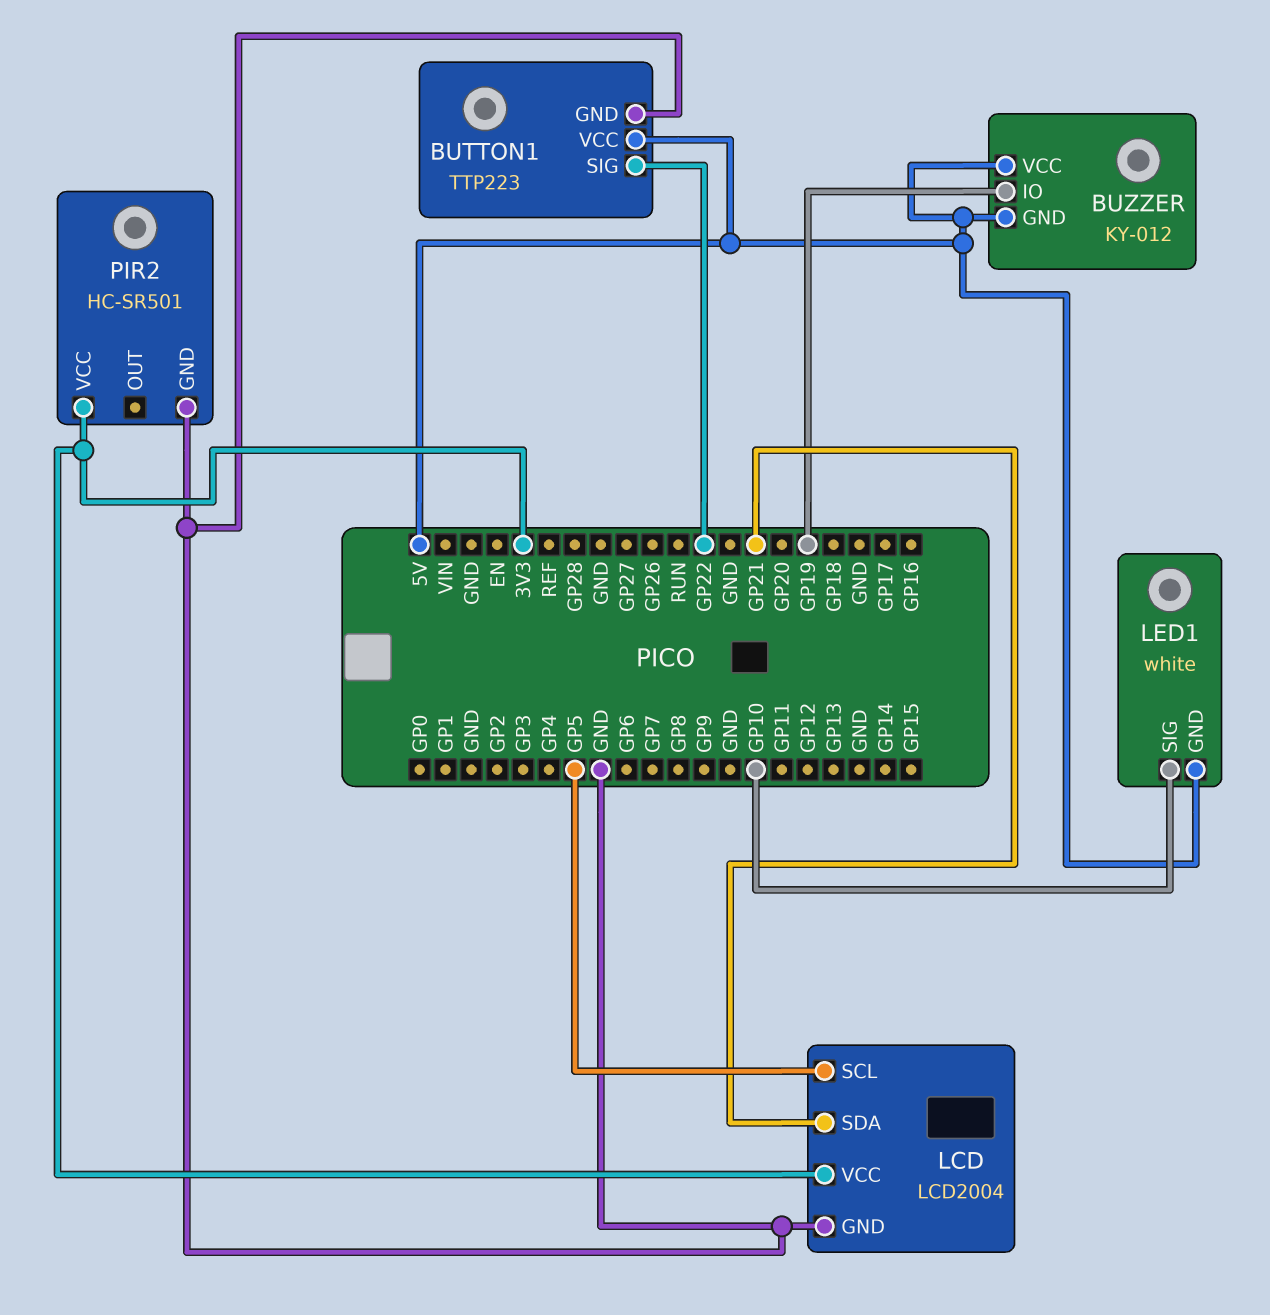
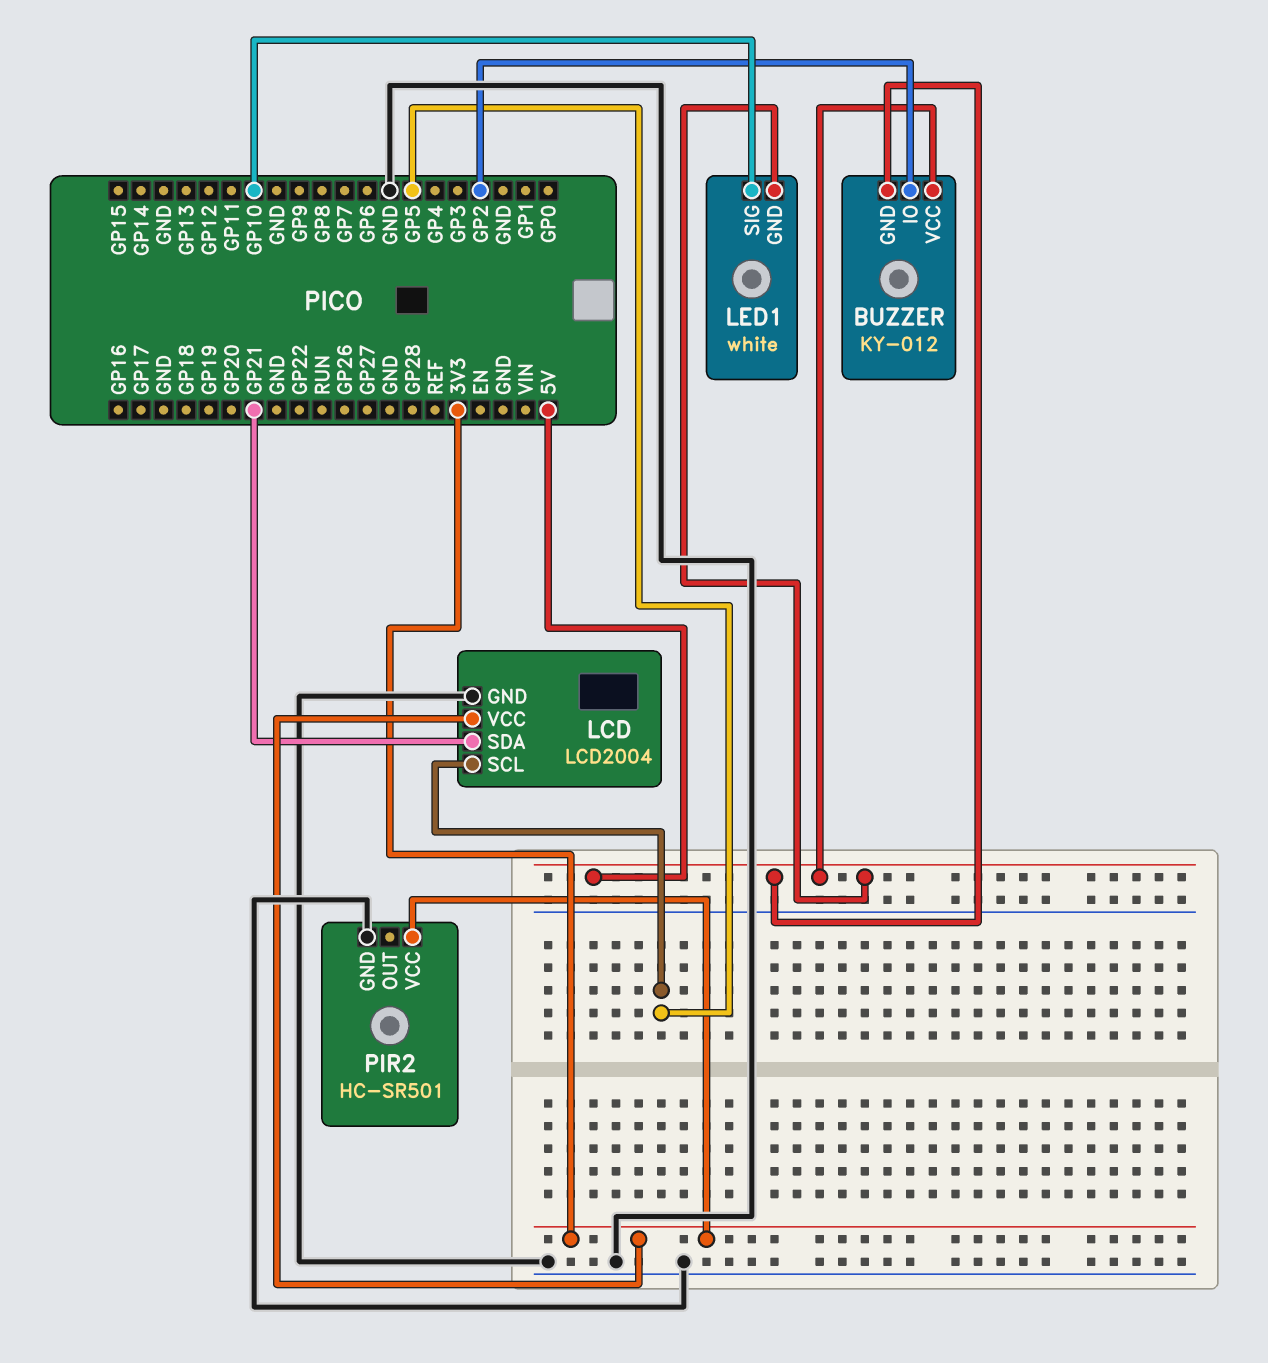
BUTTON1: TTP223 -> none
BUTTON1 pin GND: GND -> none
BUTTON1 pin SIG: GP22 -> none
BUTTON1 pin VCC: 5V -> none
BUZZER pin IO: GP19 -> GP2

